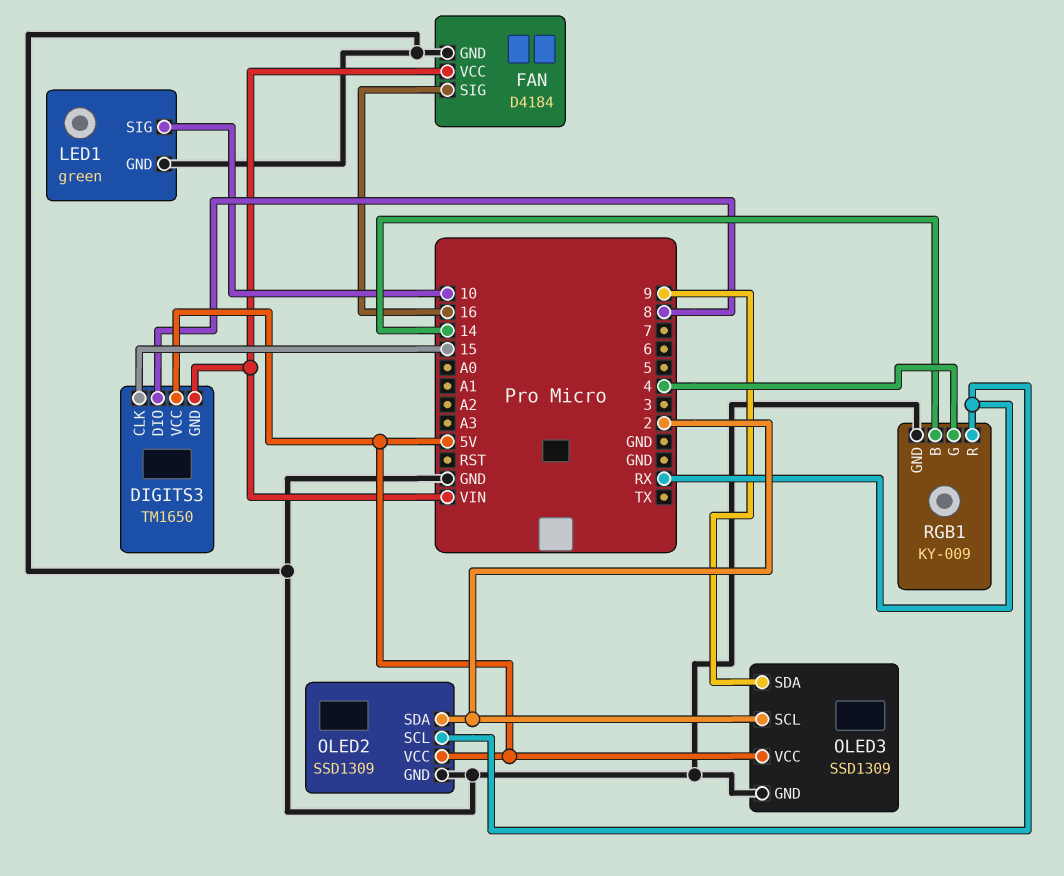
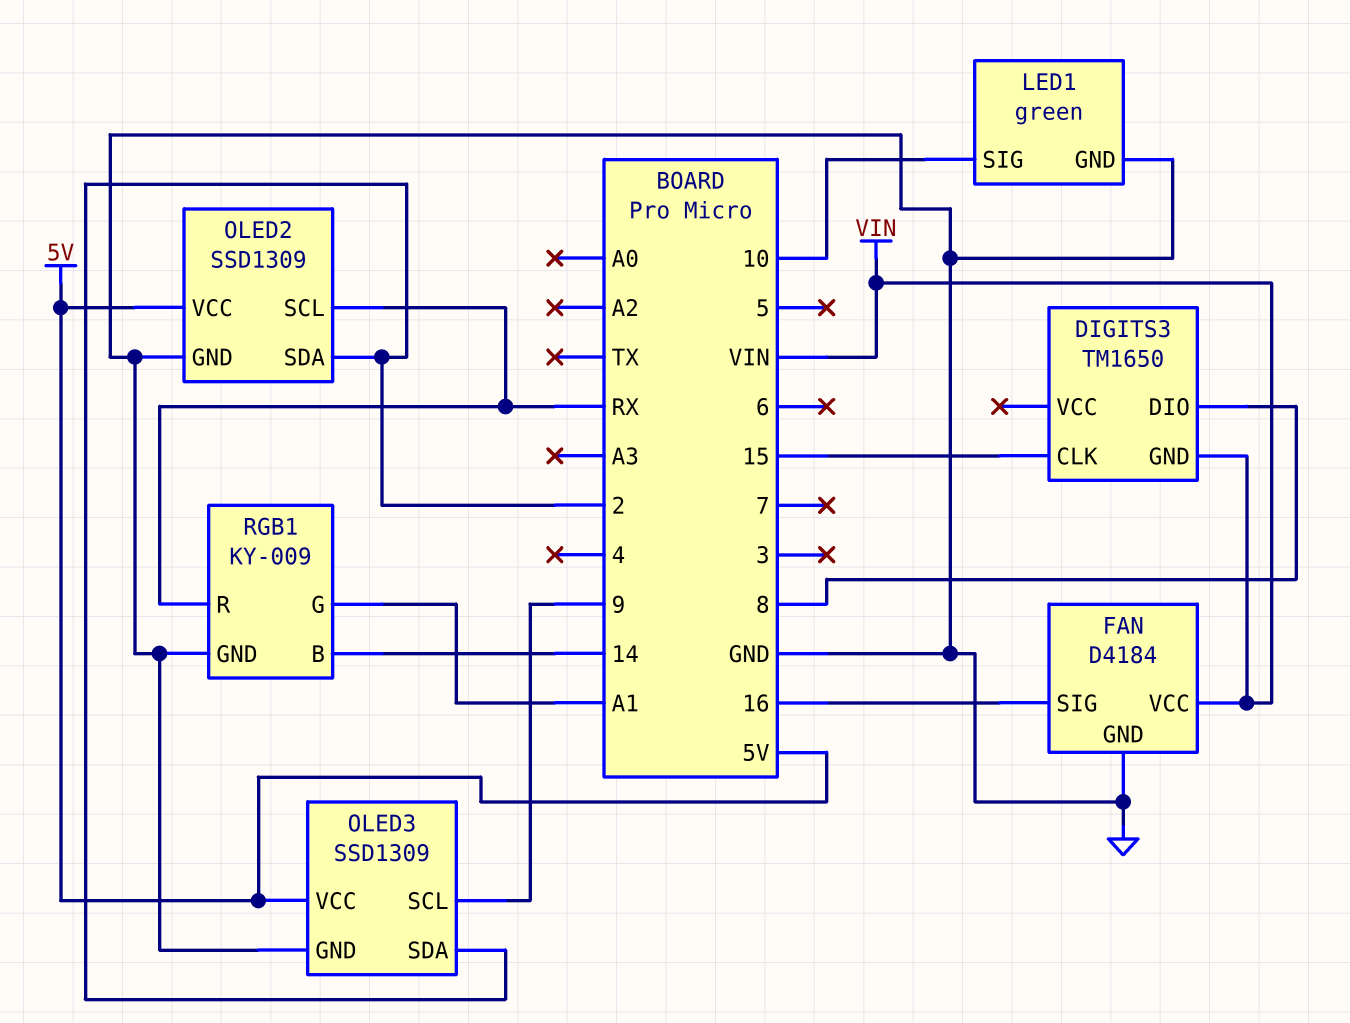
DIGITS3 pin VCC: 5V -> none
OLED3 pin SCL: 2 -> 9
OLED3 pin SDA: 9 -> 2
RGB1 pin G: 4 -> A1

